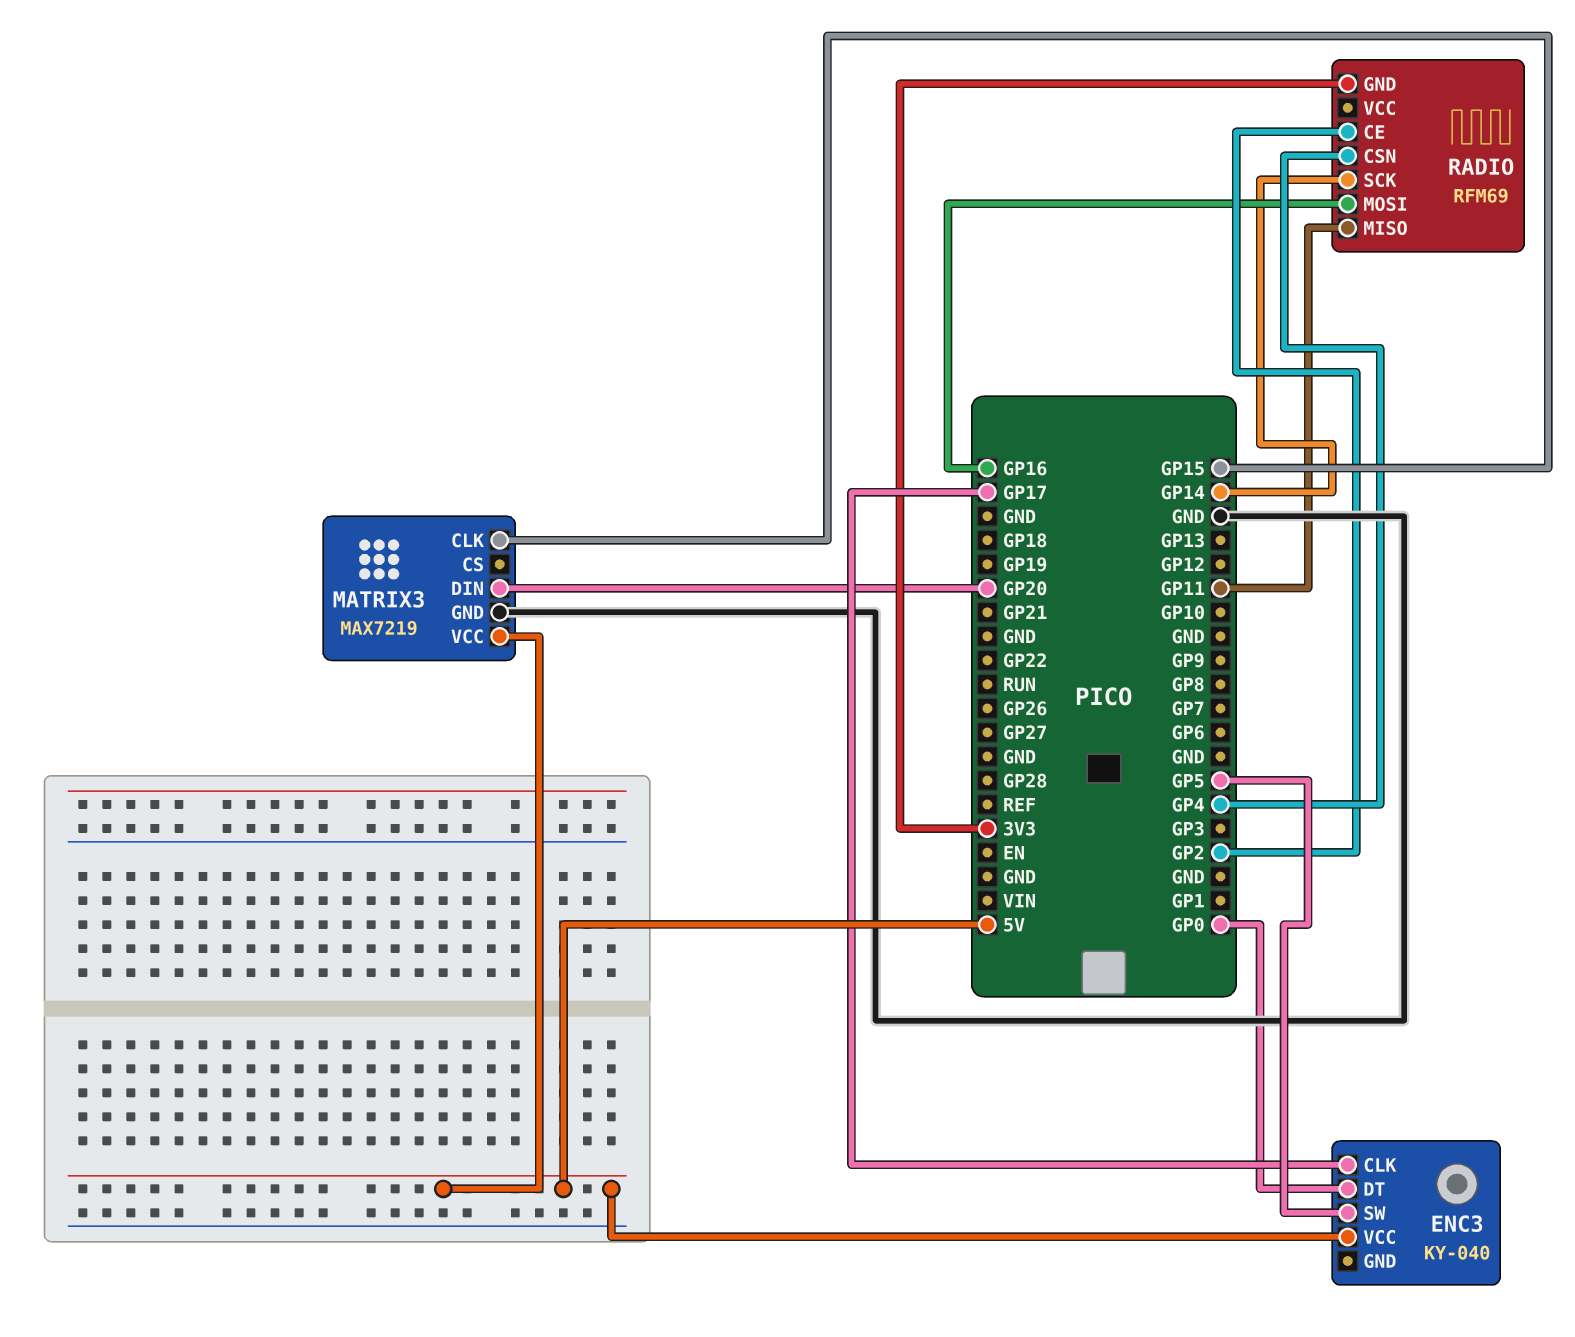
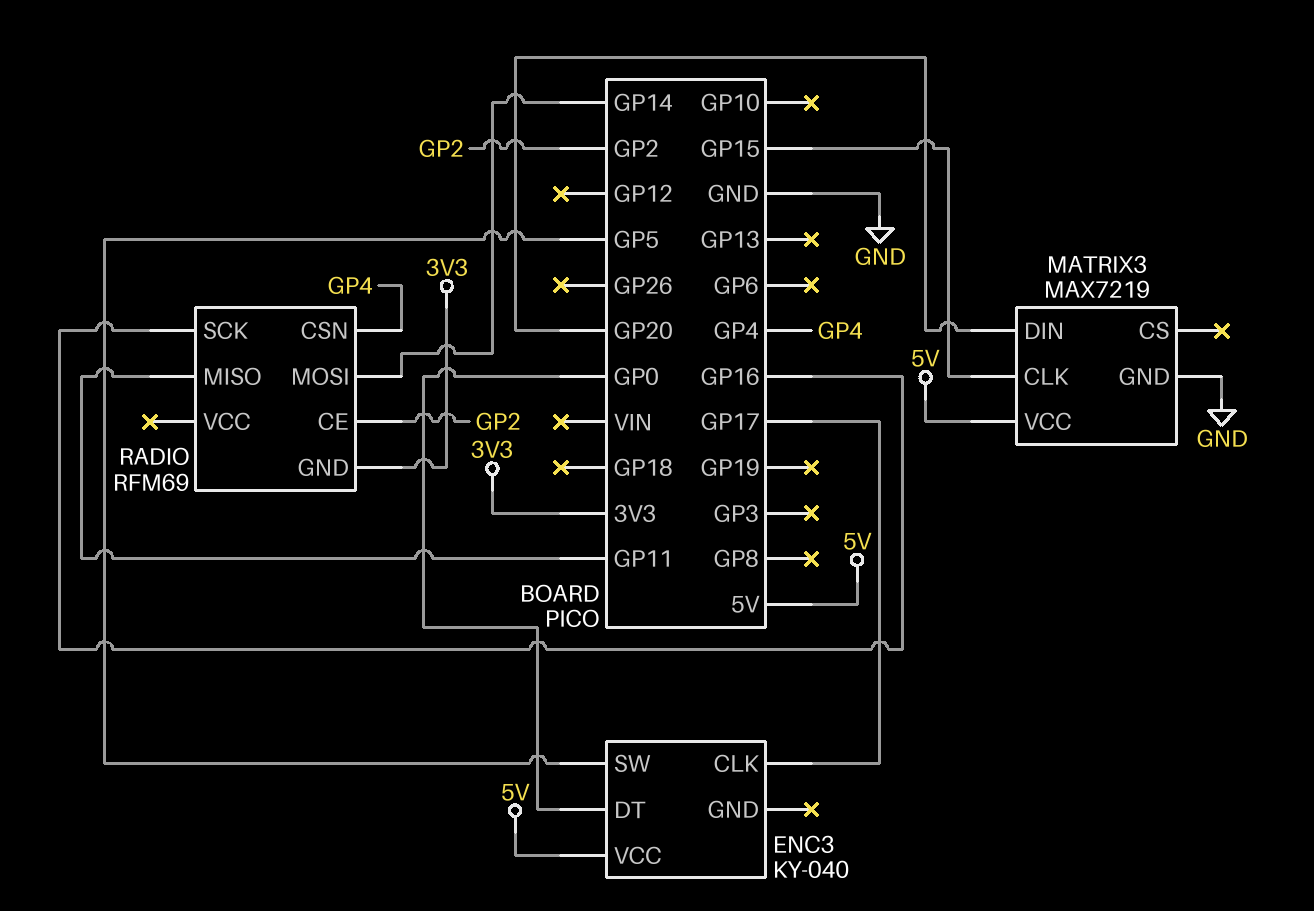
RADIO pin MOSI: GP16 -> GP14
RADIO pin SCK: GP14 -> GP16

